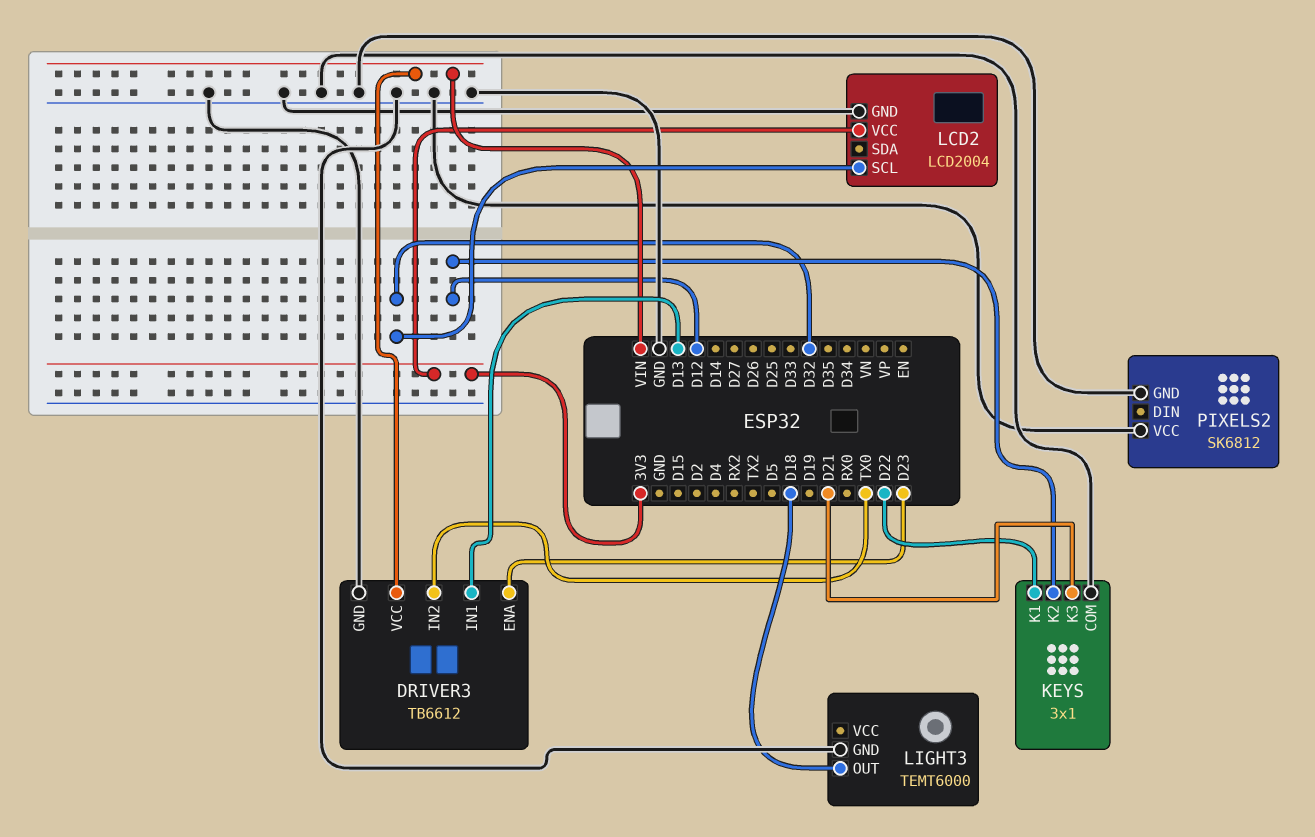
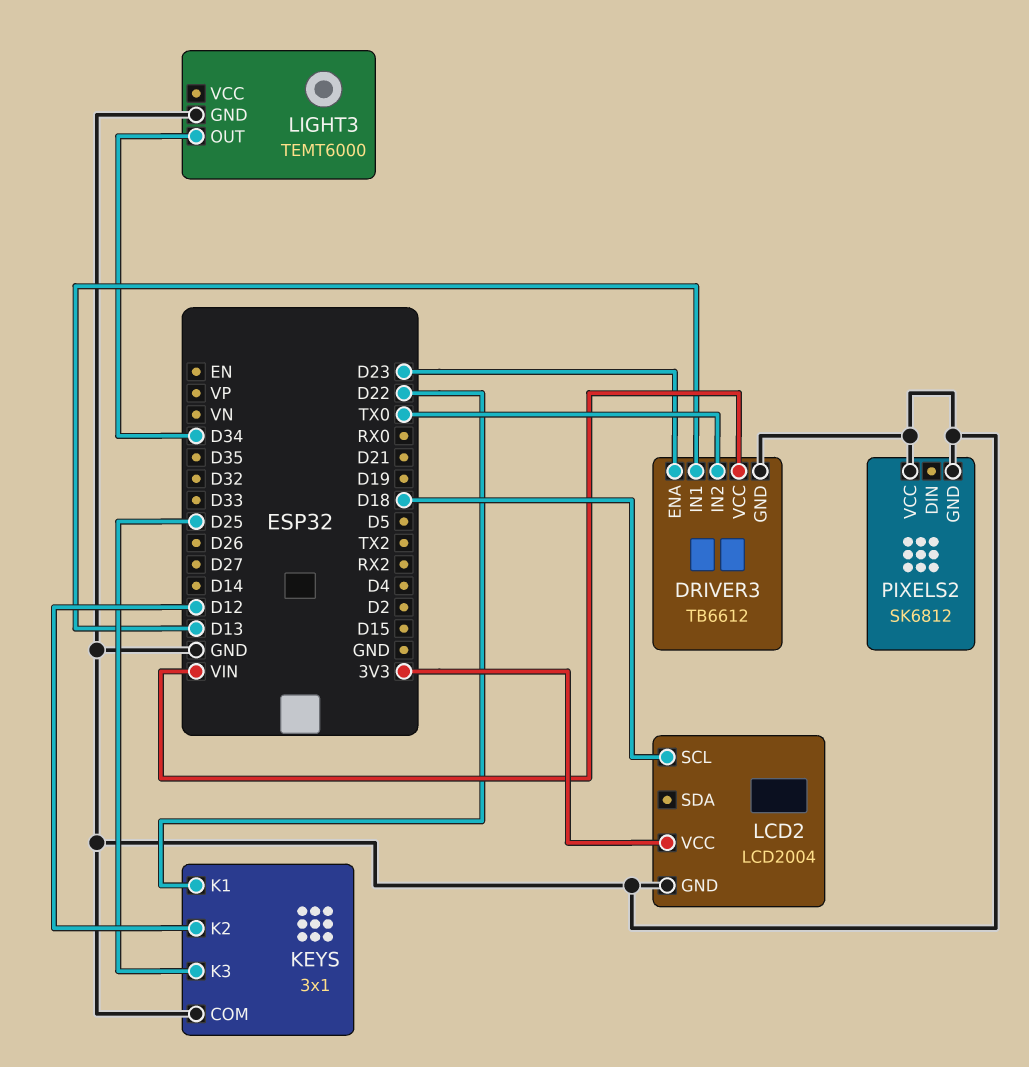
KEYS pin K3: D21 -> D25
LCD2 pin SCL: D32 -> D18
LIGHT3 pin OUT: D18 -> D34

